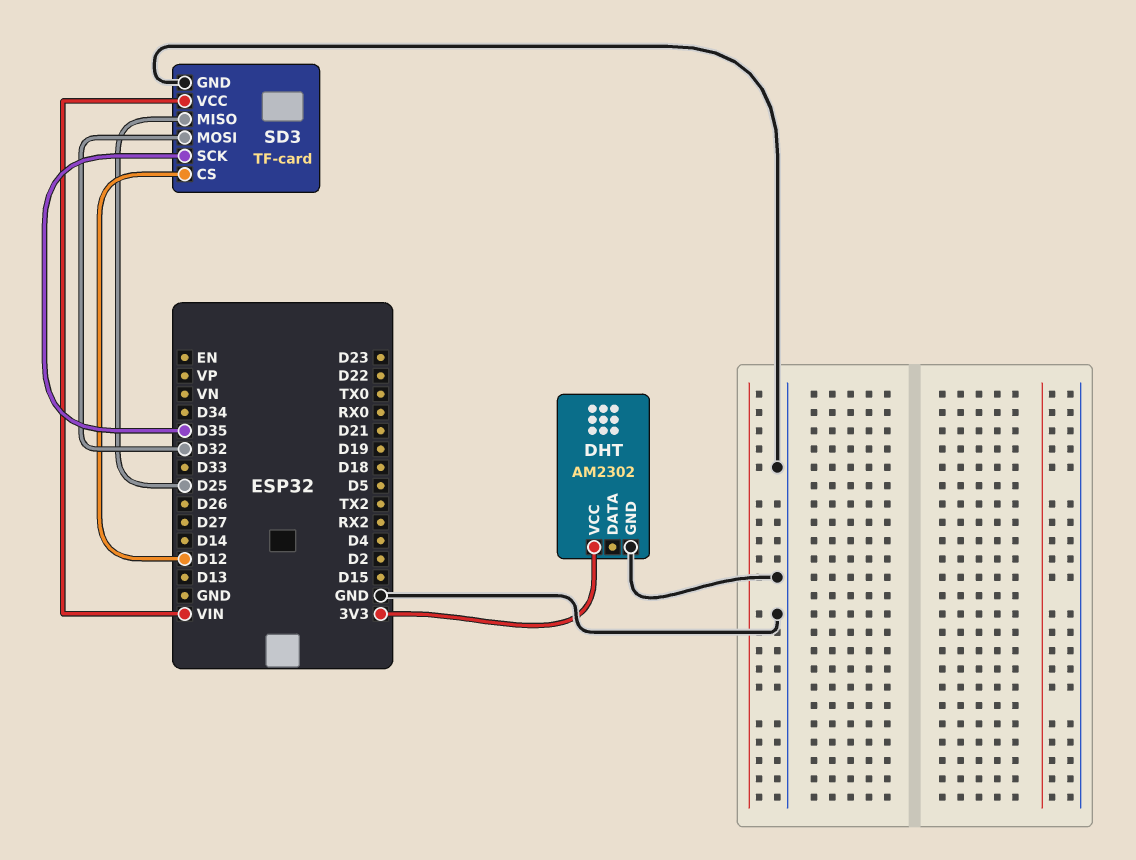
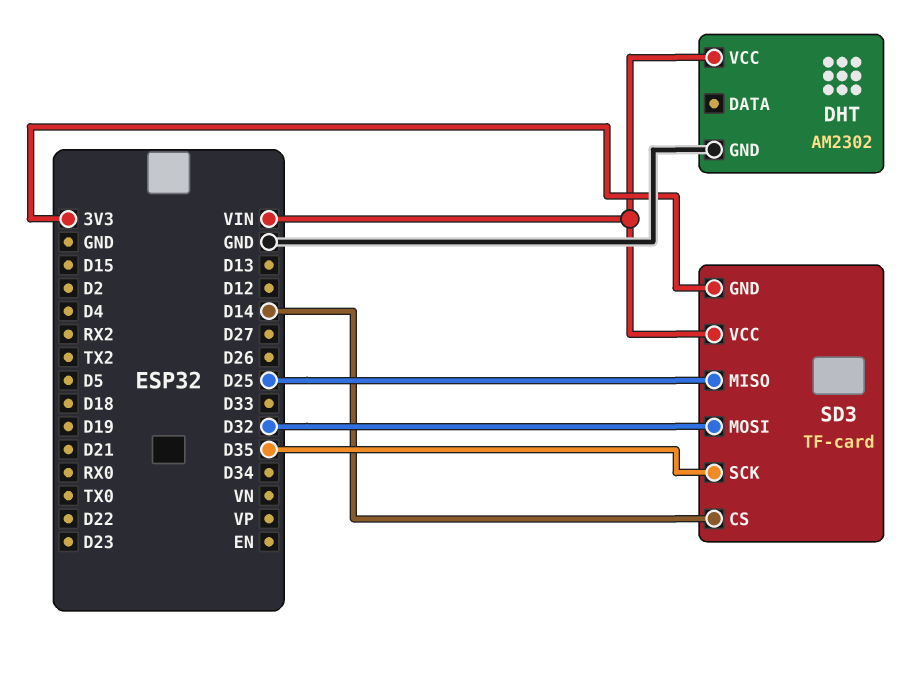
DHT pin VCC: 3V3 -> VIN
SD3 pin CS: D12 -> D14
SD3 pin GND: GND -> 3V3

